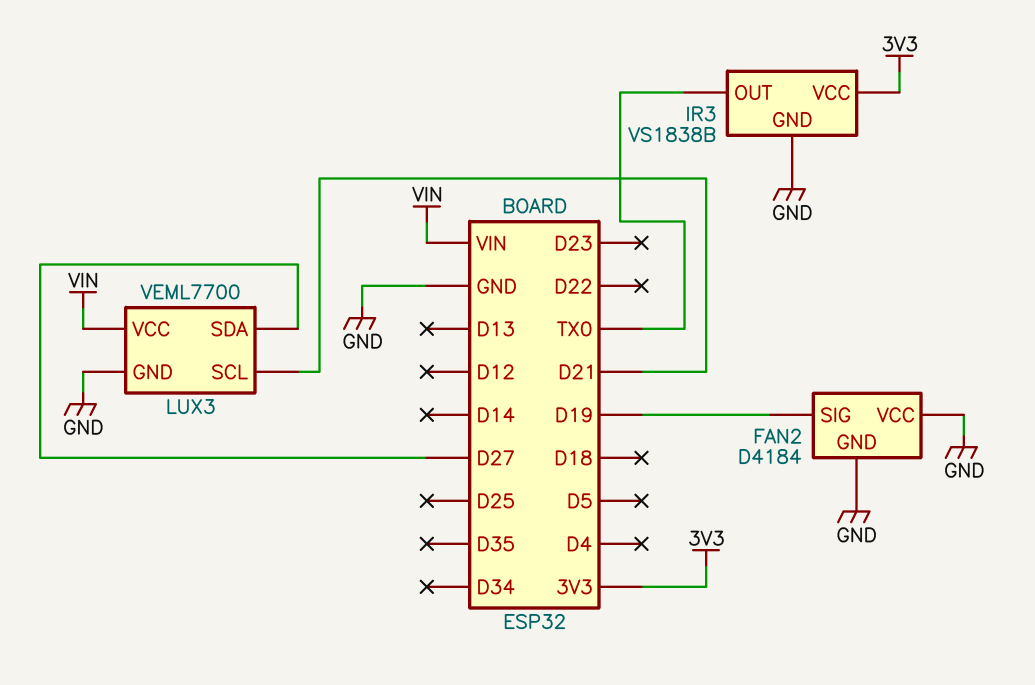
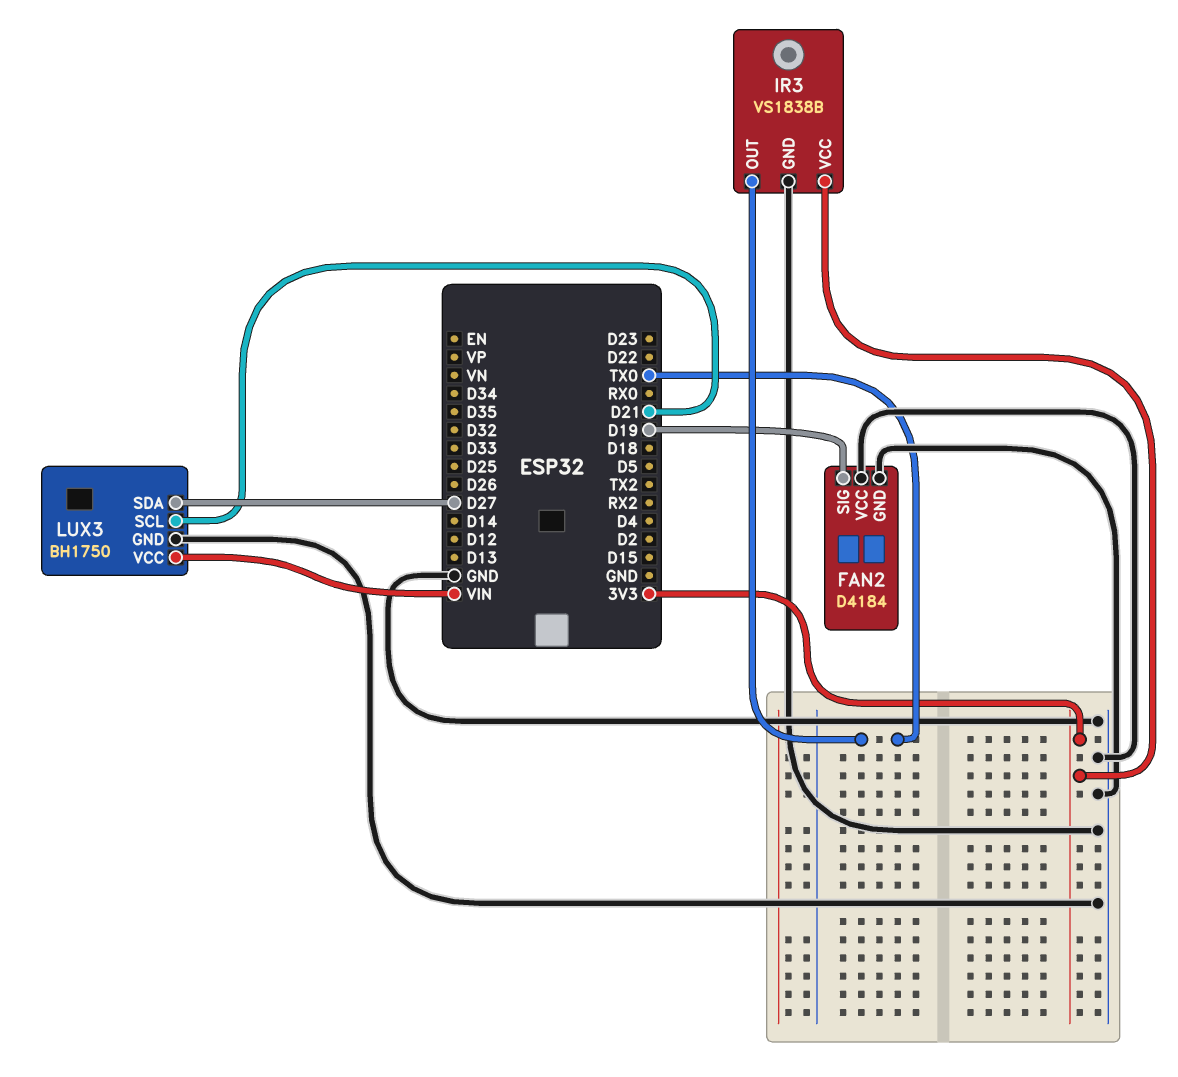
LUX3: VEML7700 -> BH1750

